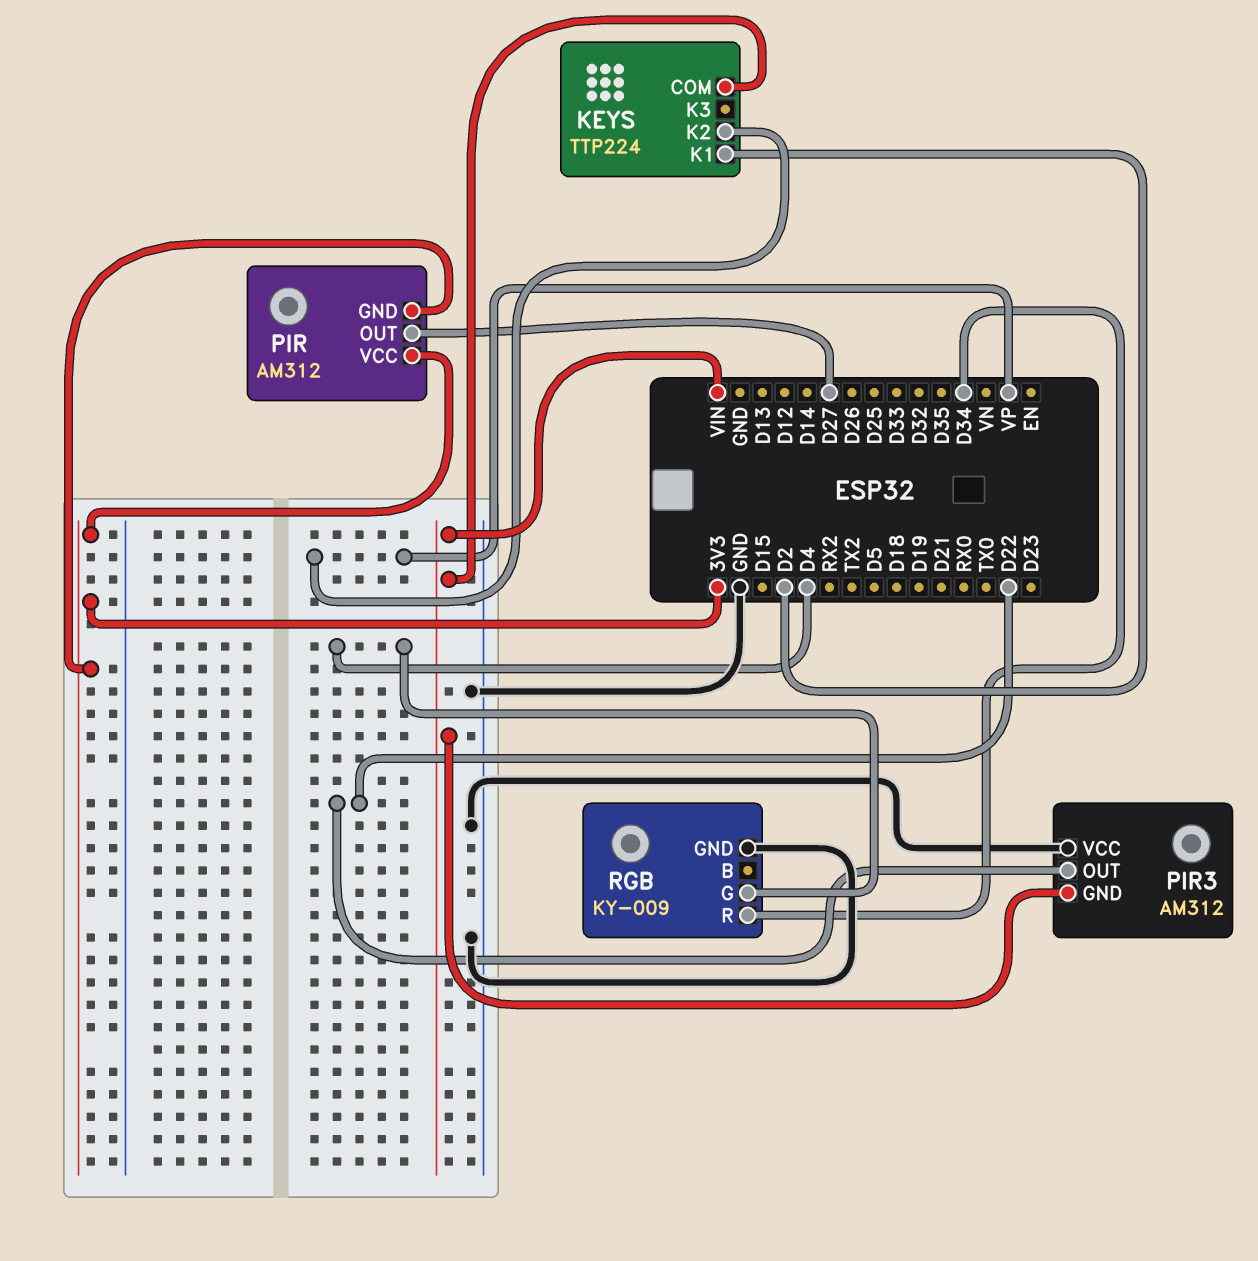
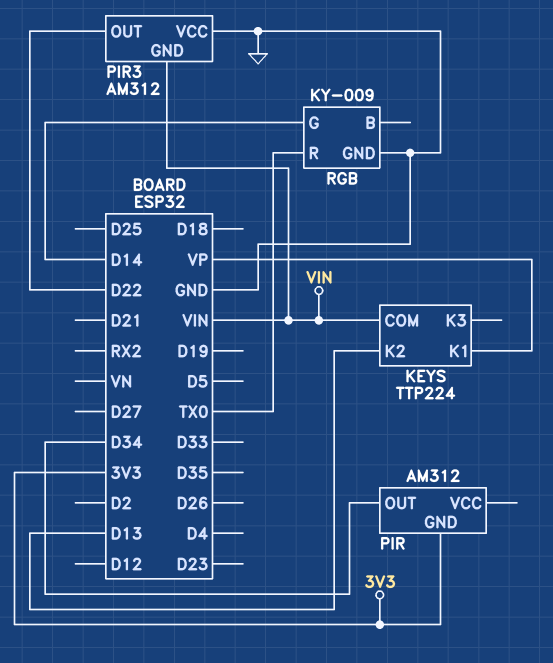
KEYS pin K1: D2 -> VP
KEYS pin K2: VP -> D13
PIR pin OUT: D27 -> D34
PIR pin VCC: 3V3 -> none
RGB pin G: D4 -> D14
RGB pin R: D34 -> TX0

